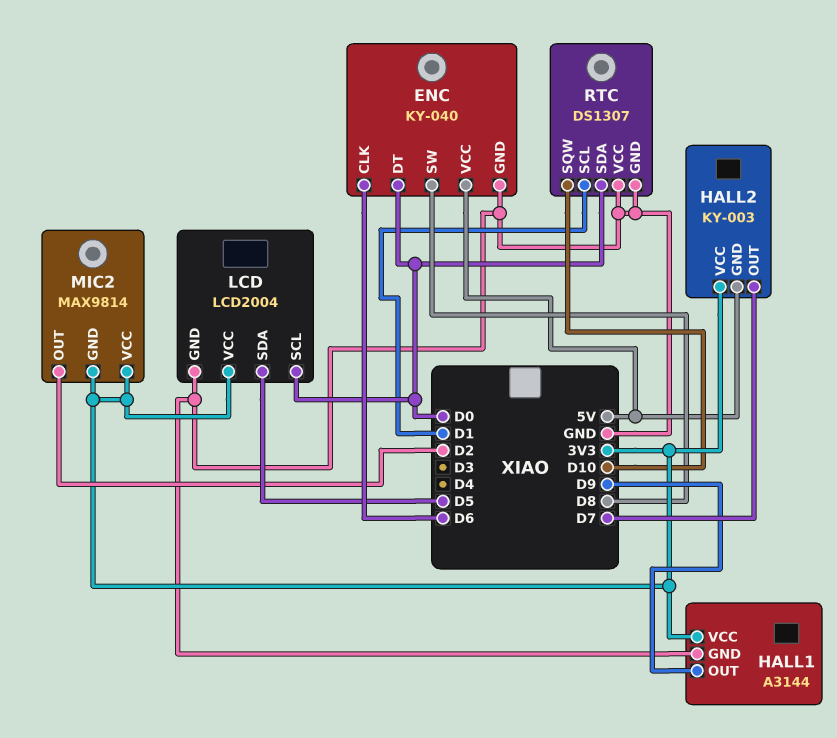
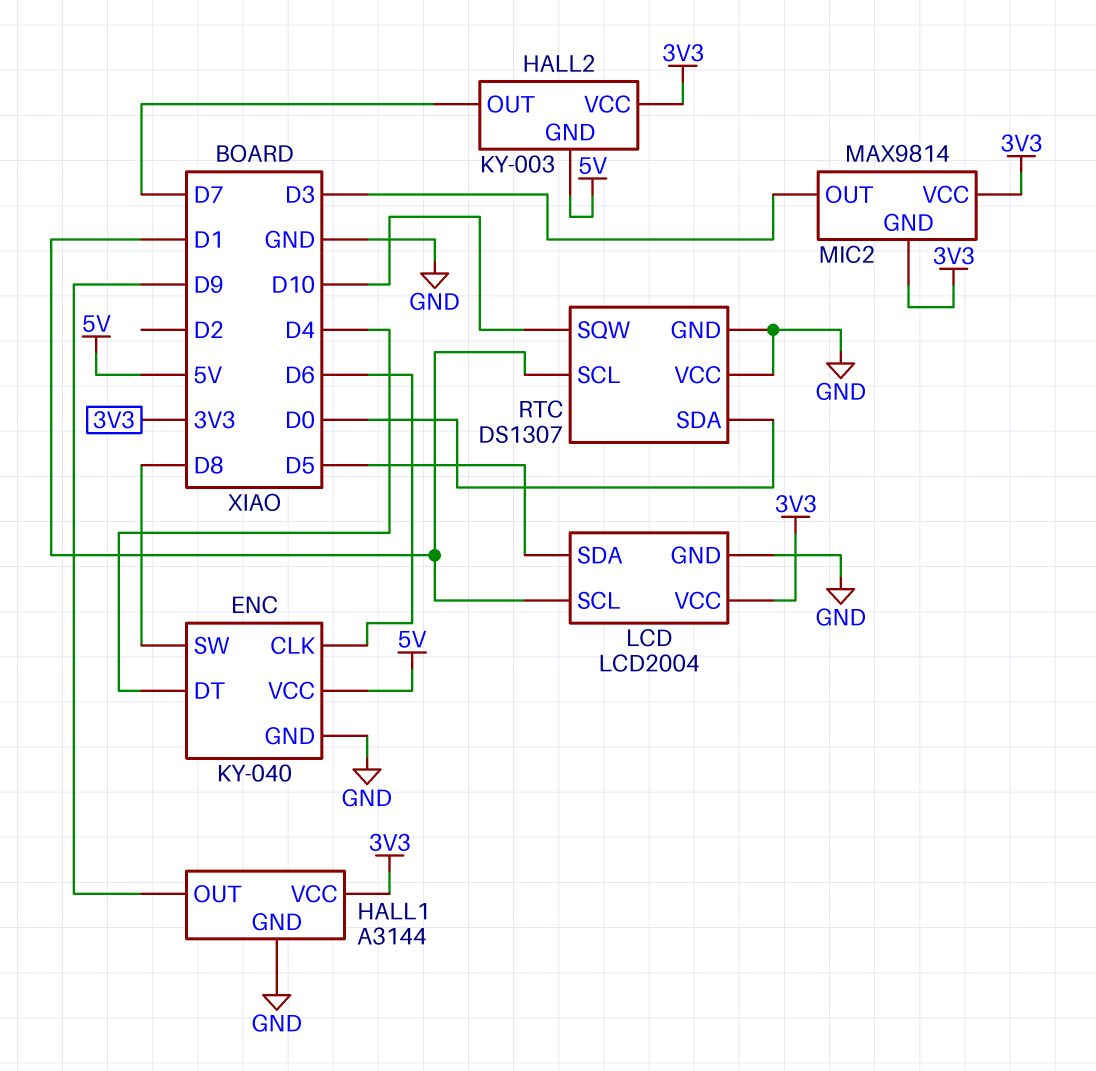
ENC pin DT: D0 -> D4
LCD pin SCL: D0 -> D1
MIC2 pin OUT: D2 -> D3

